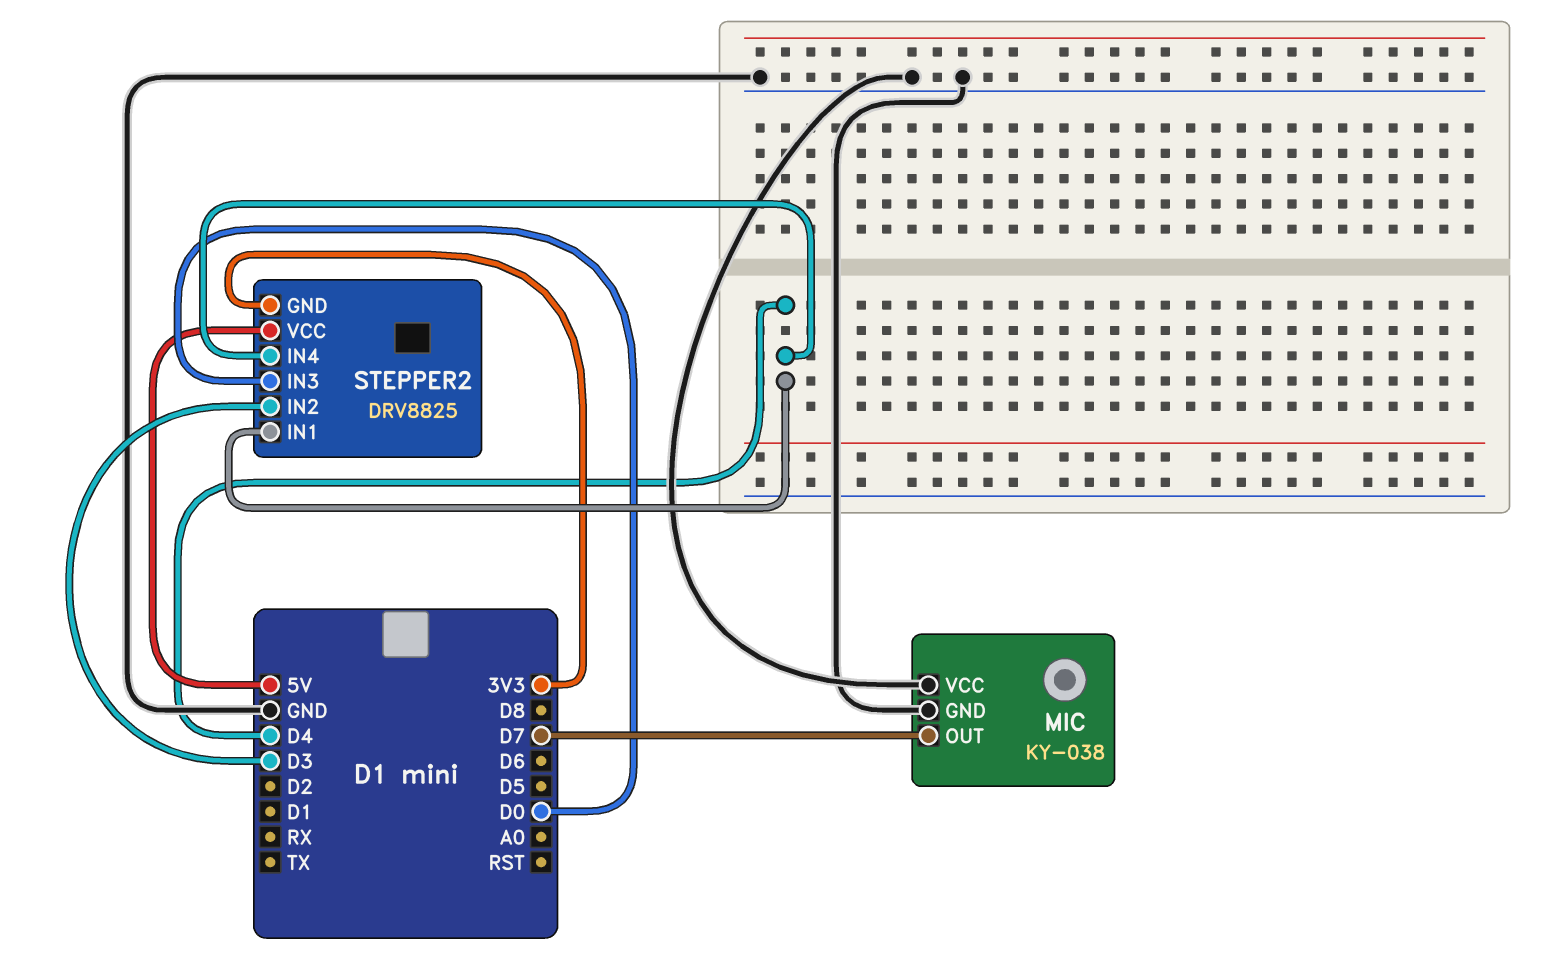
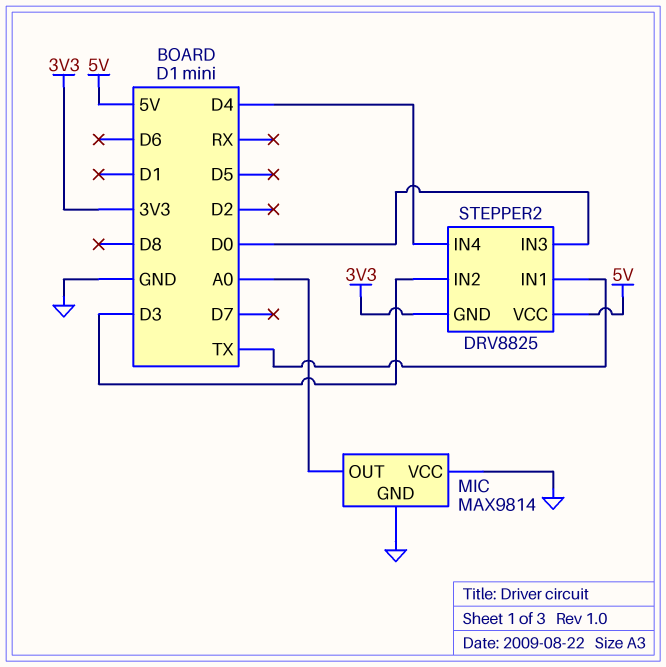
MIC: KY-038 -> MAX9814
MIC pin OUT: D7 -> A0
STEPPER2 pin IN1: D4 -> TX

